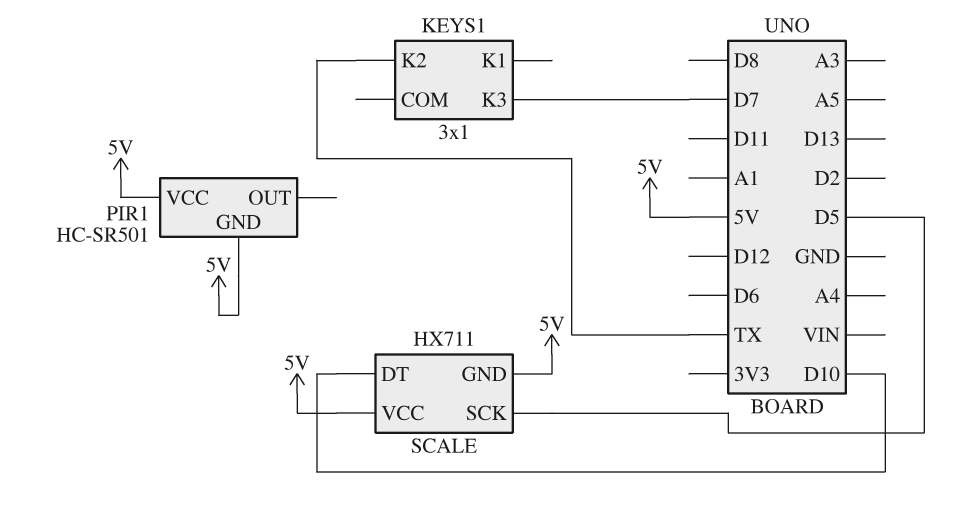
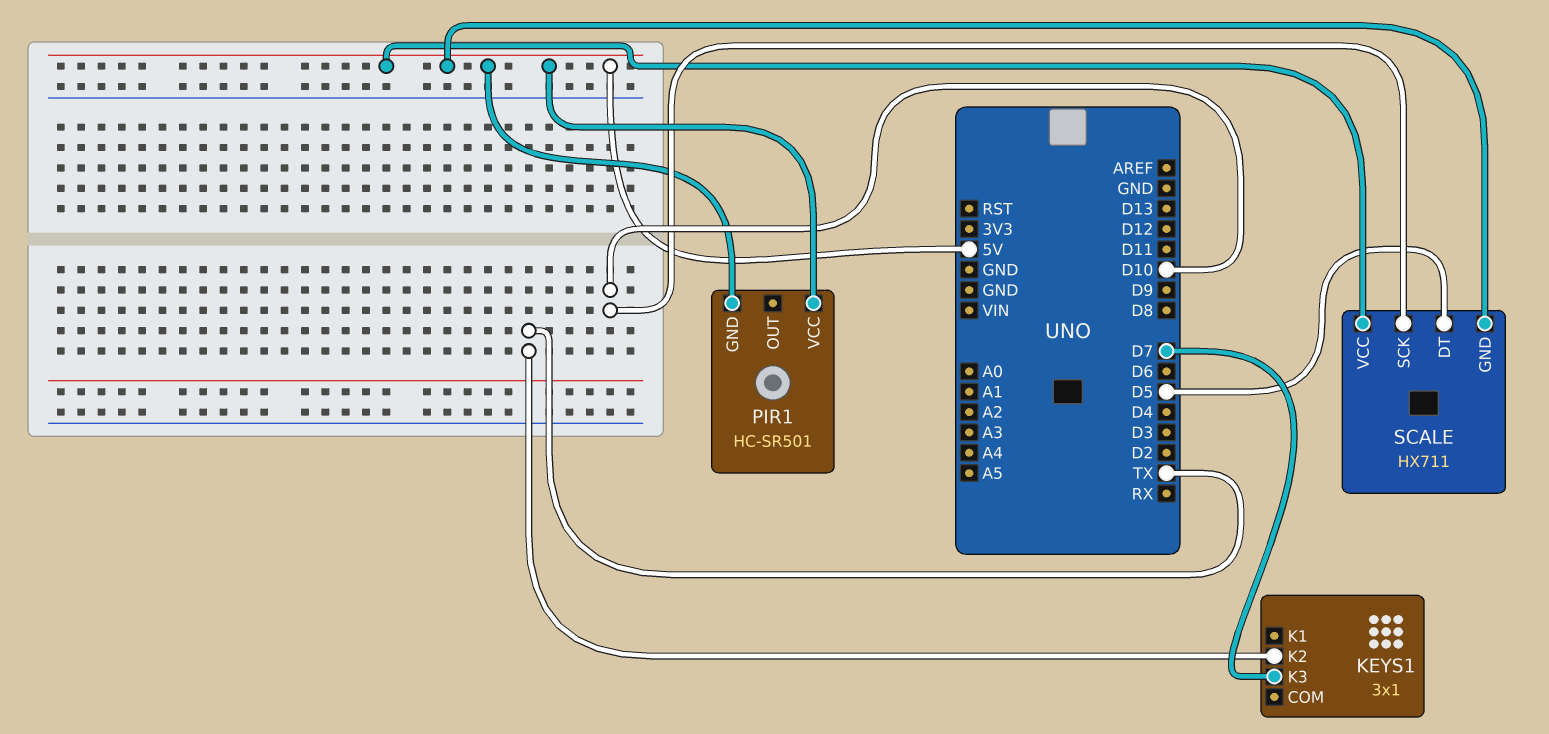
SCALE pin DT: D10 -> D5
SCALE pin SCK: D5 -> D10

